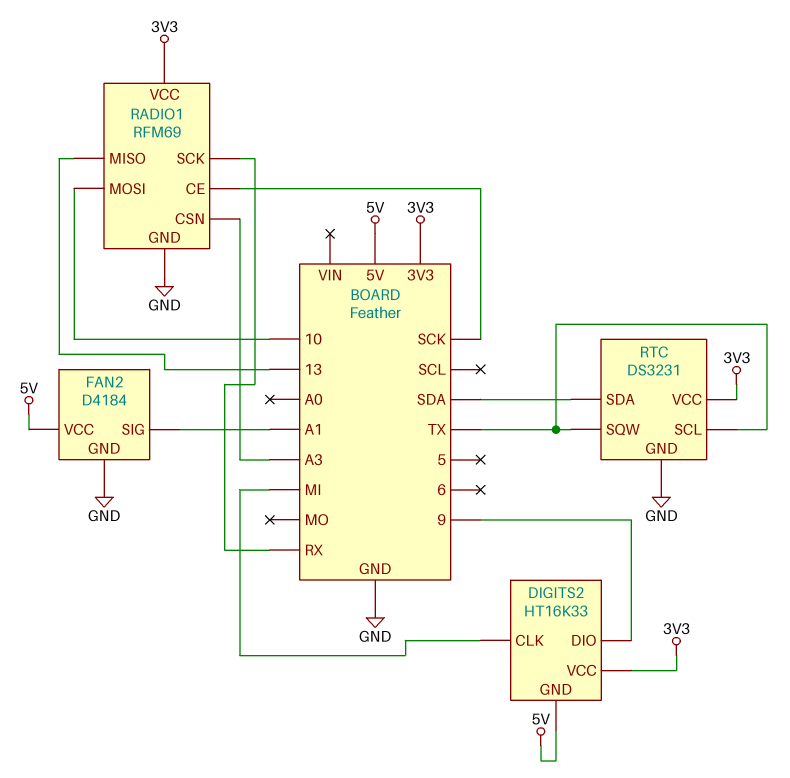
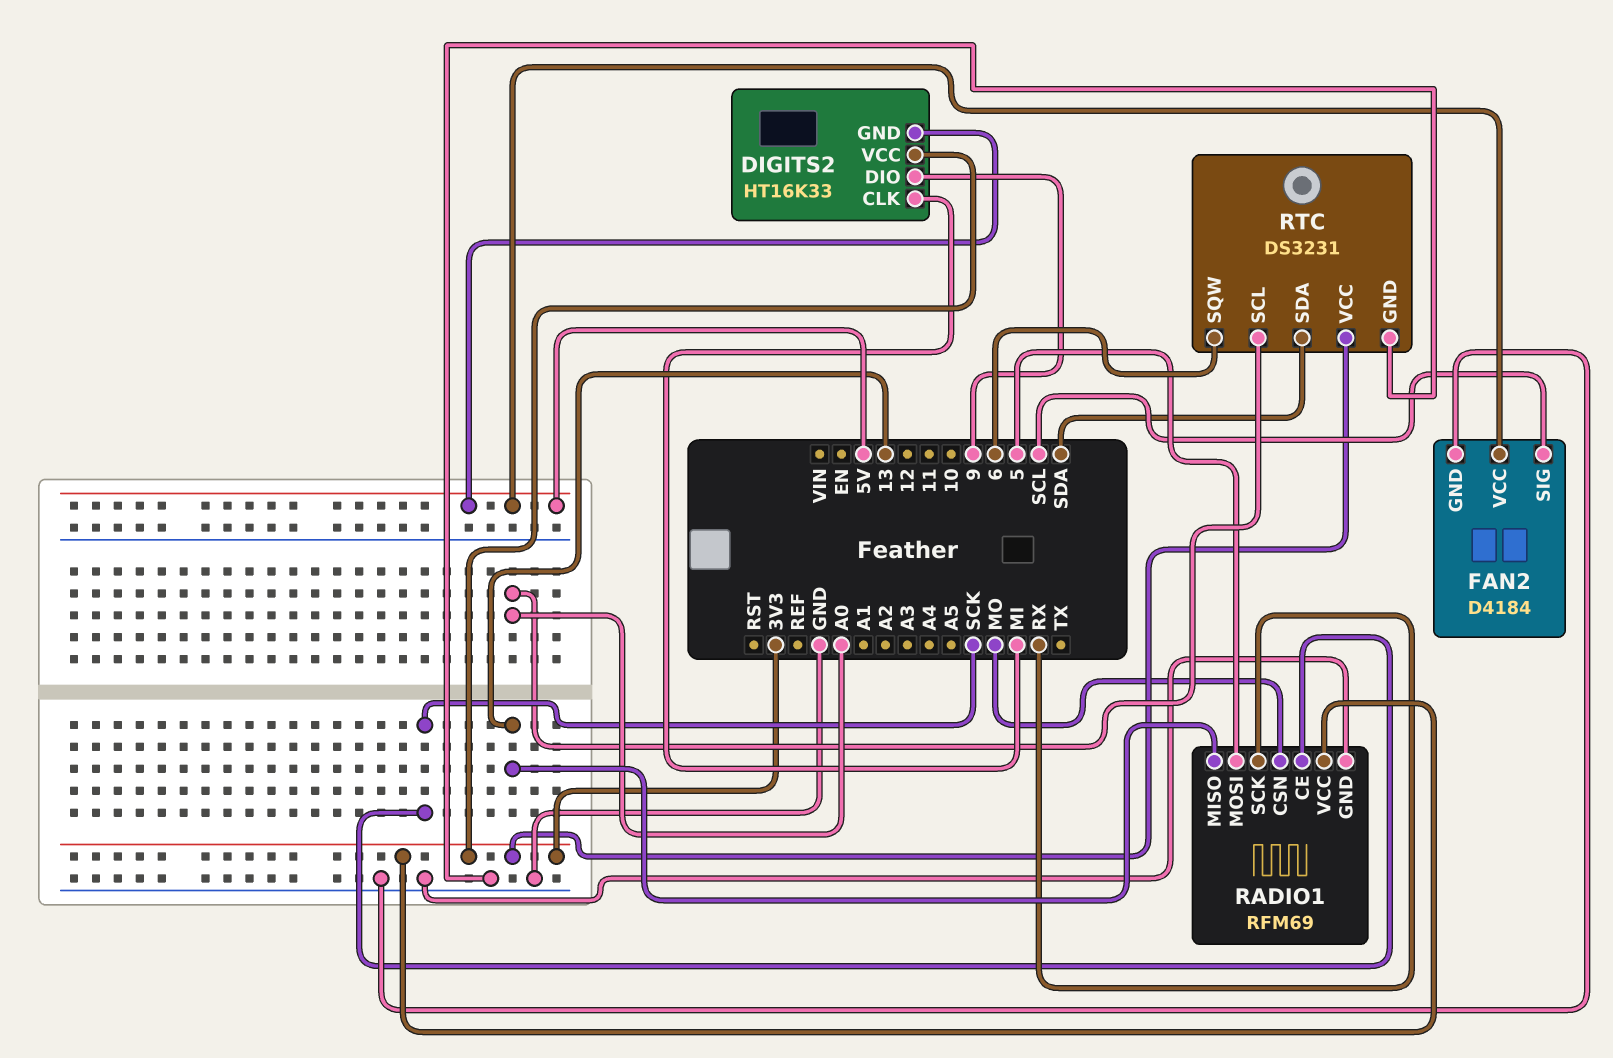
FAN2 pin SIG: A1 -> SCL
RADIO1 pin CSN: A3 -> MO
RADIO1 pin MOSI: 10 -> 5
RTC pin SCL: TX -> A0
RTC pin SQW: TX -> 6

